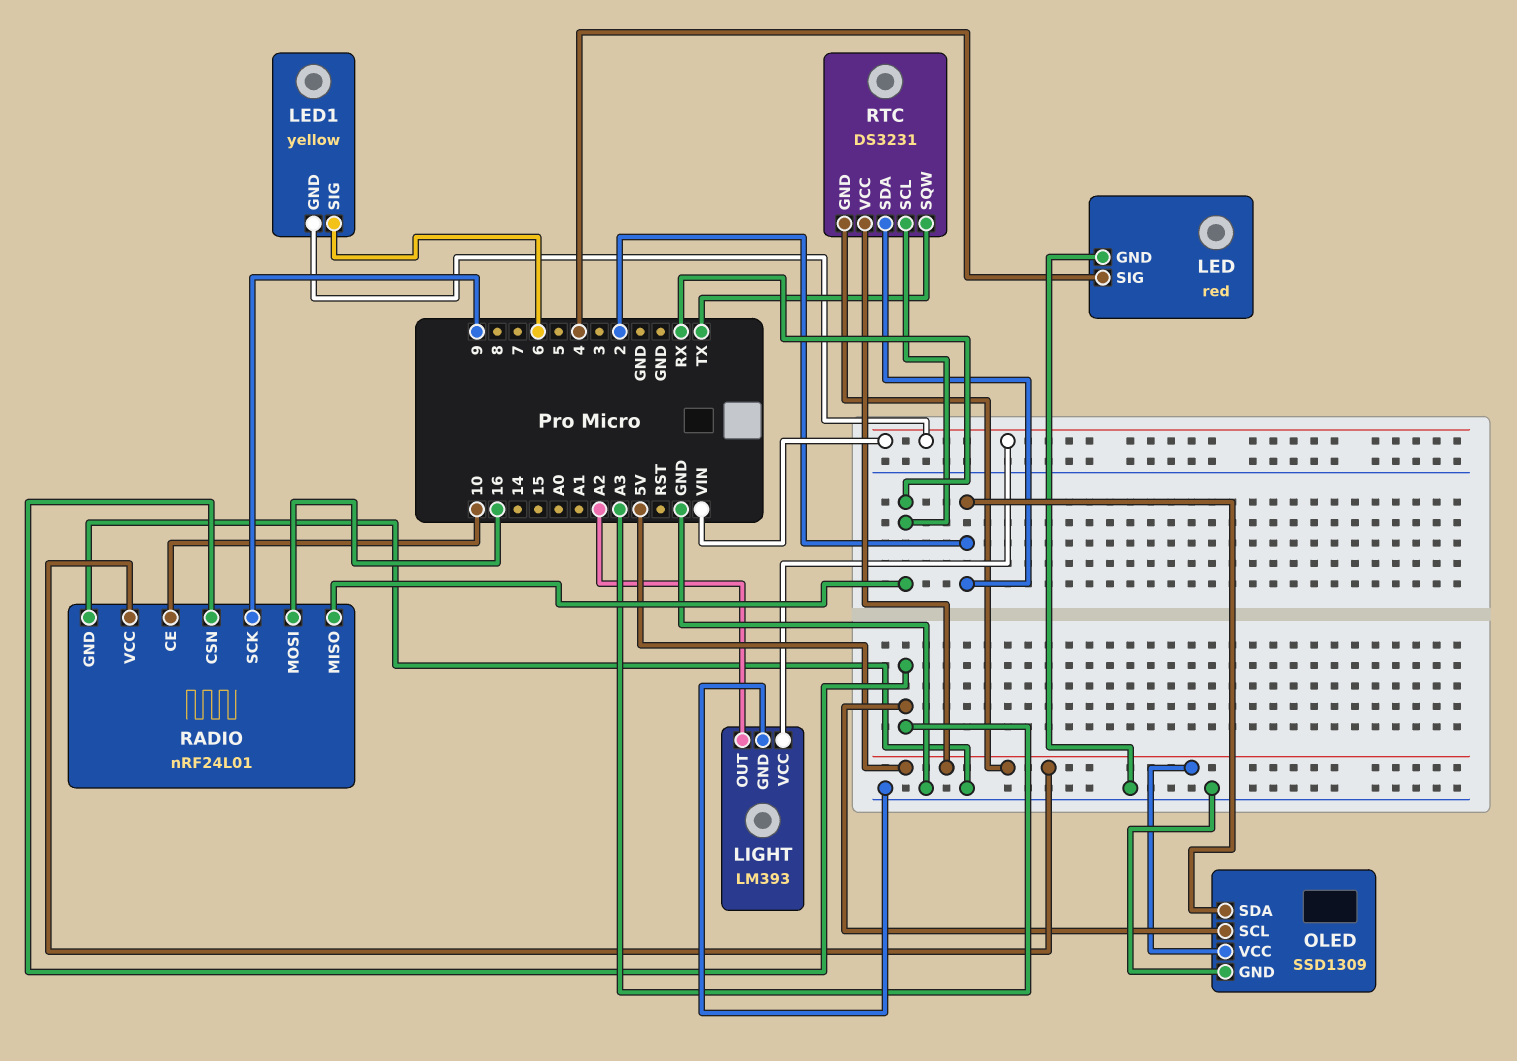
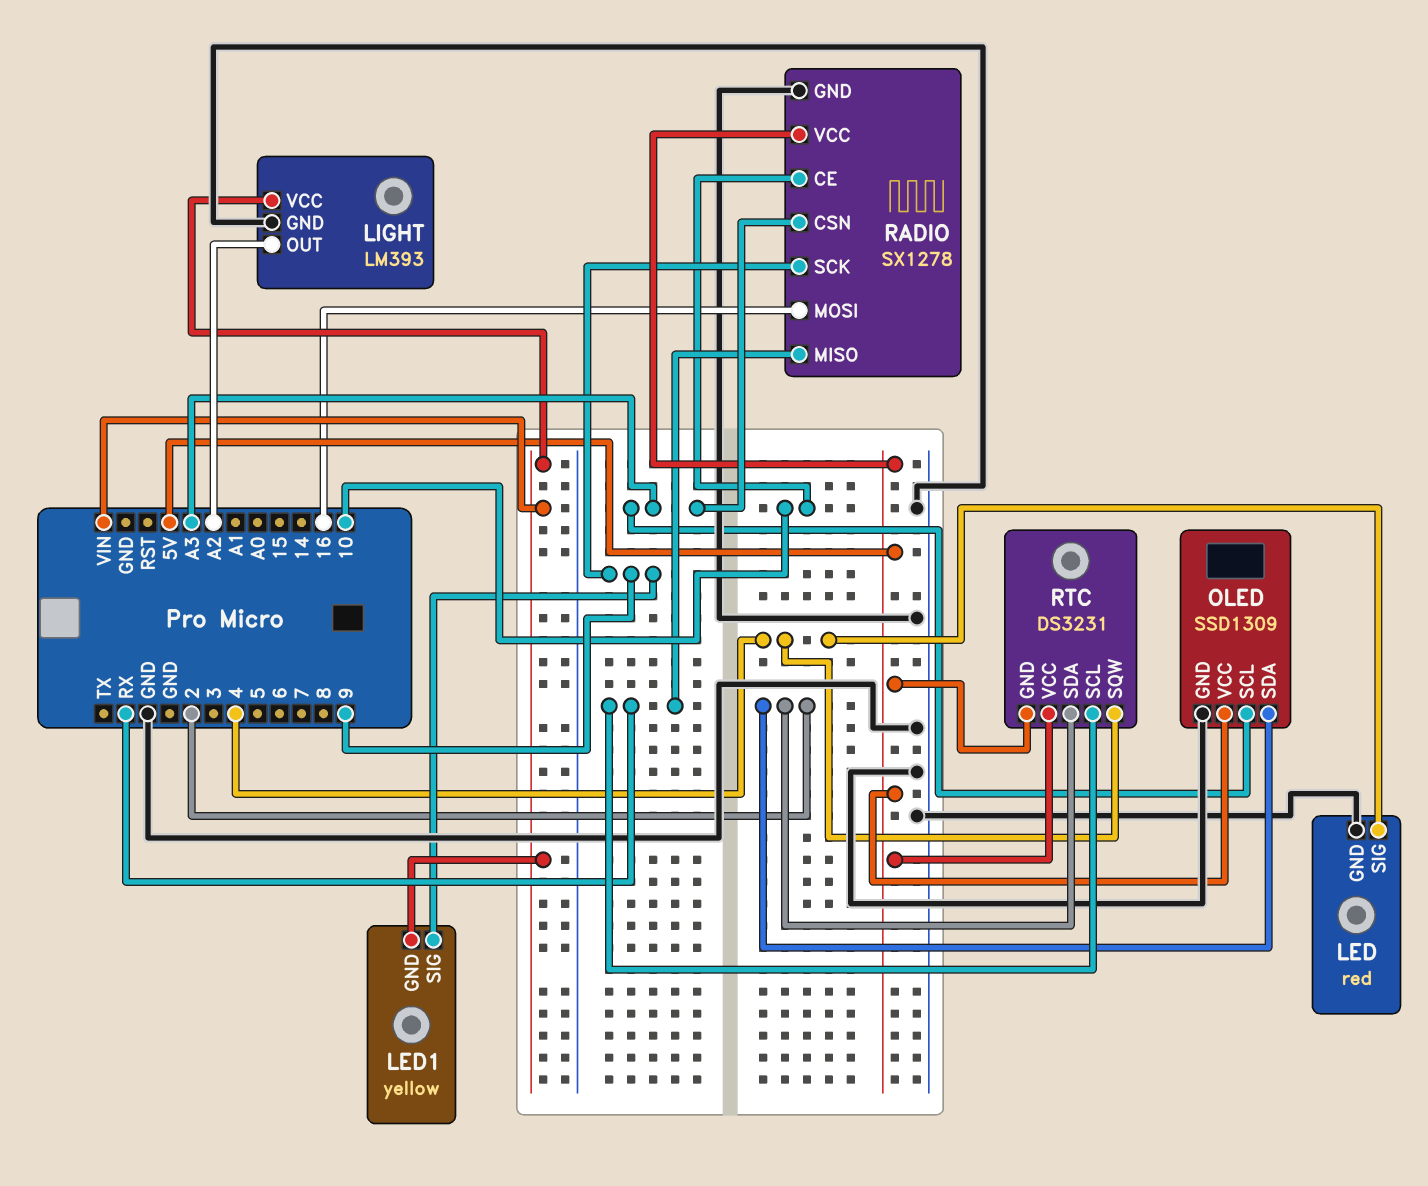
LED1 pin SIG: 6 -> 9
RADIO: nRF24L01 -> SX1278
RTC pin SQW: TX -> 4

